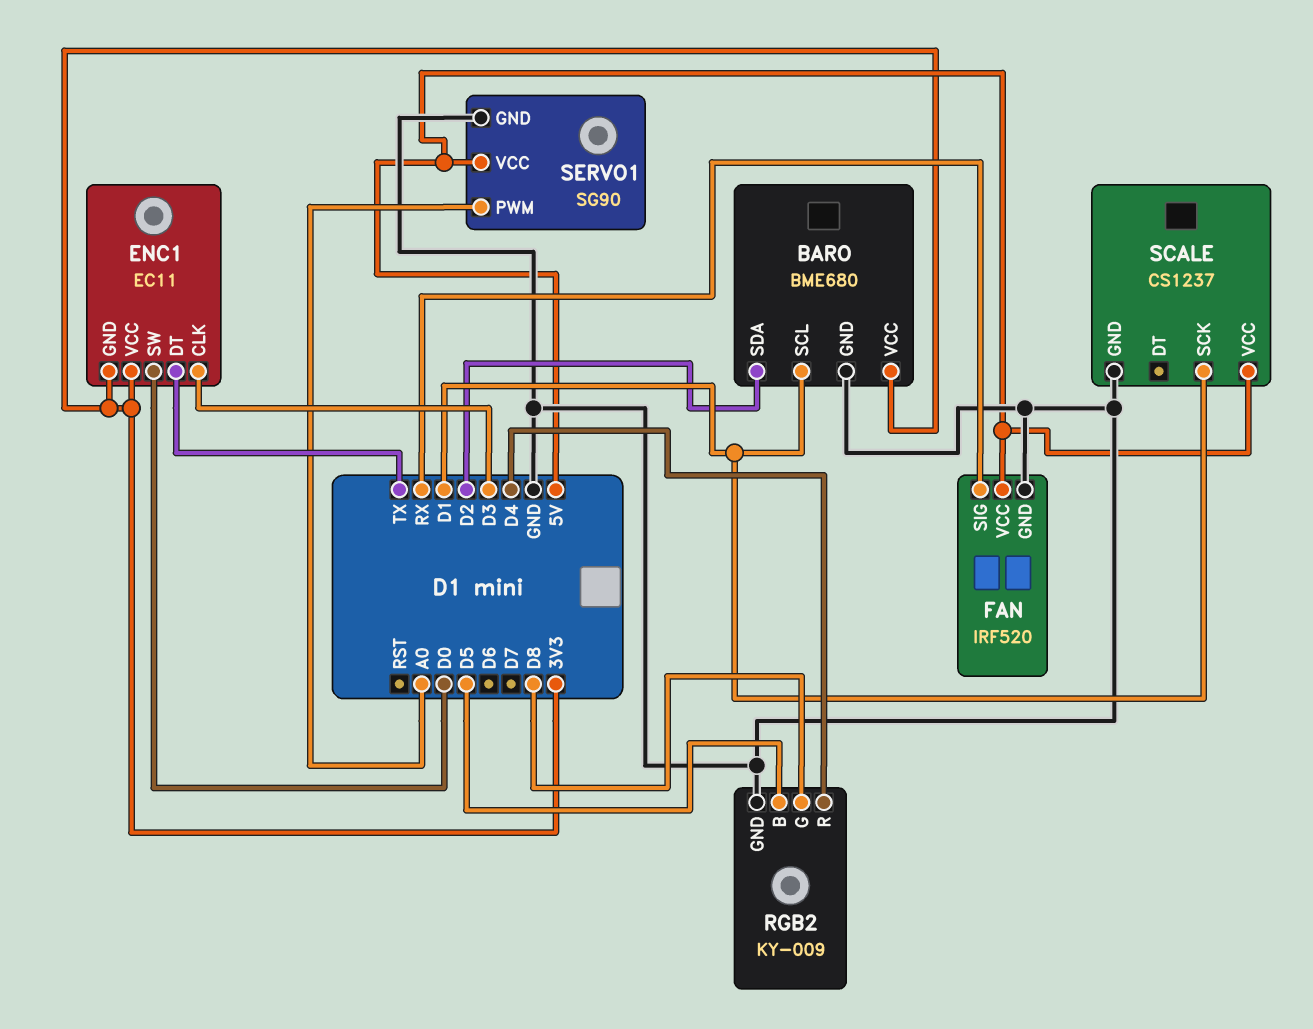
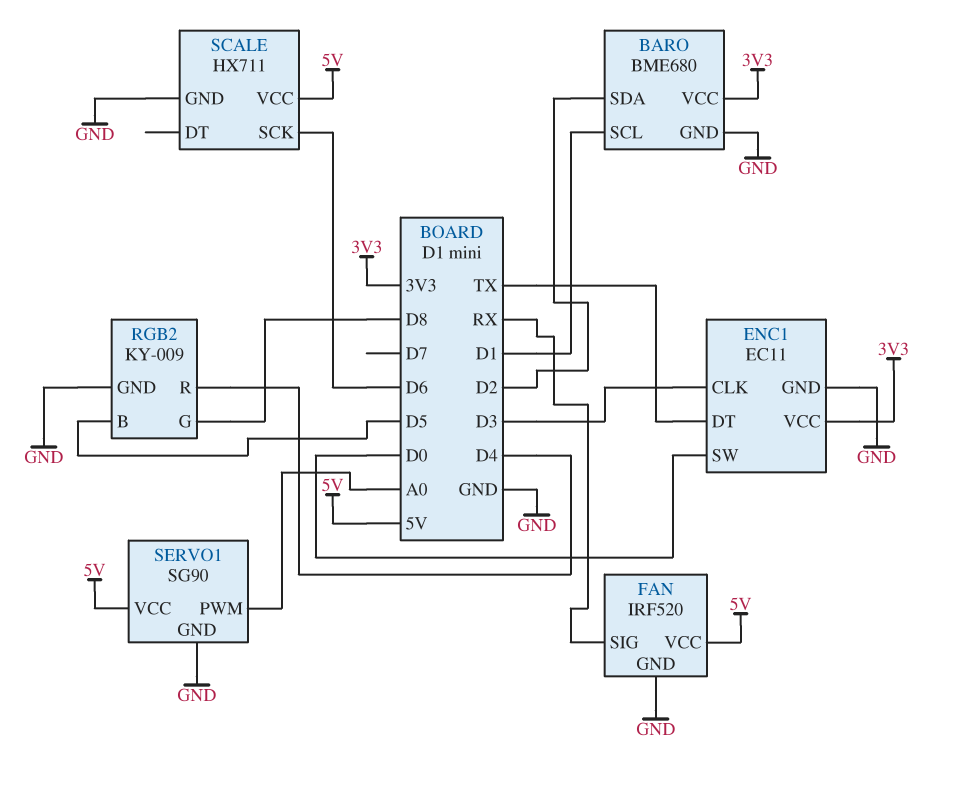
ENC1 pin GND: 3V3 -> GND
SCALE: CS1237 -> HX711
SCALE pin SCK: D1 -> D6

